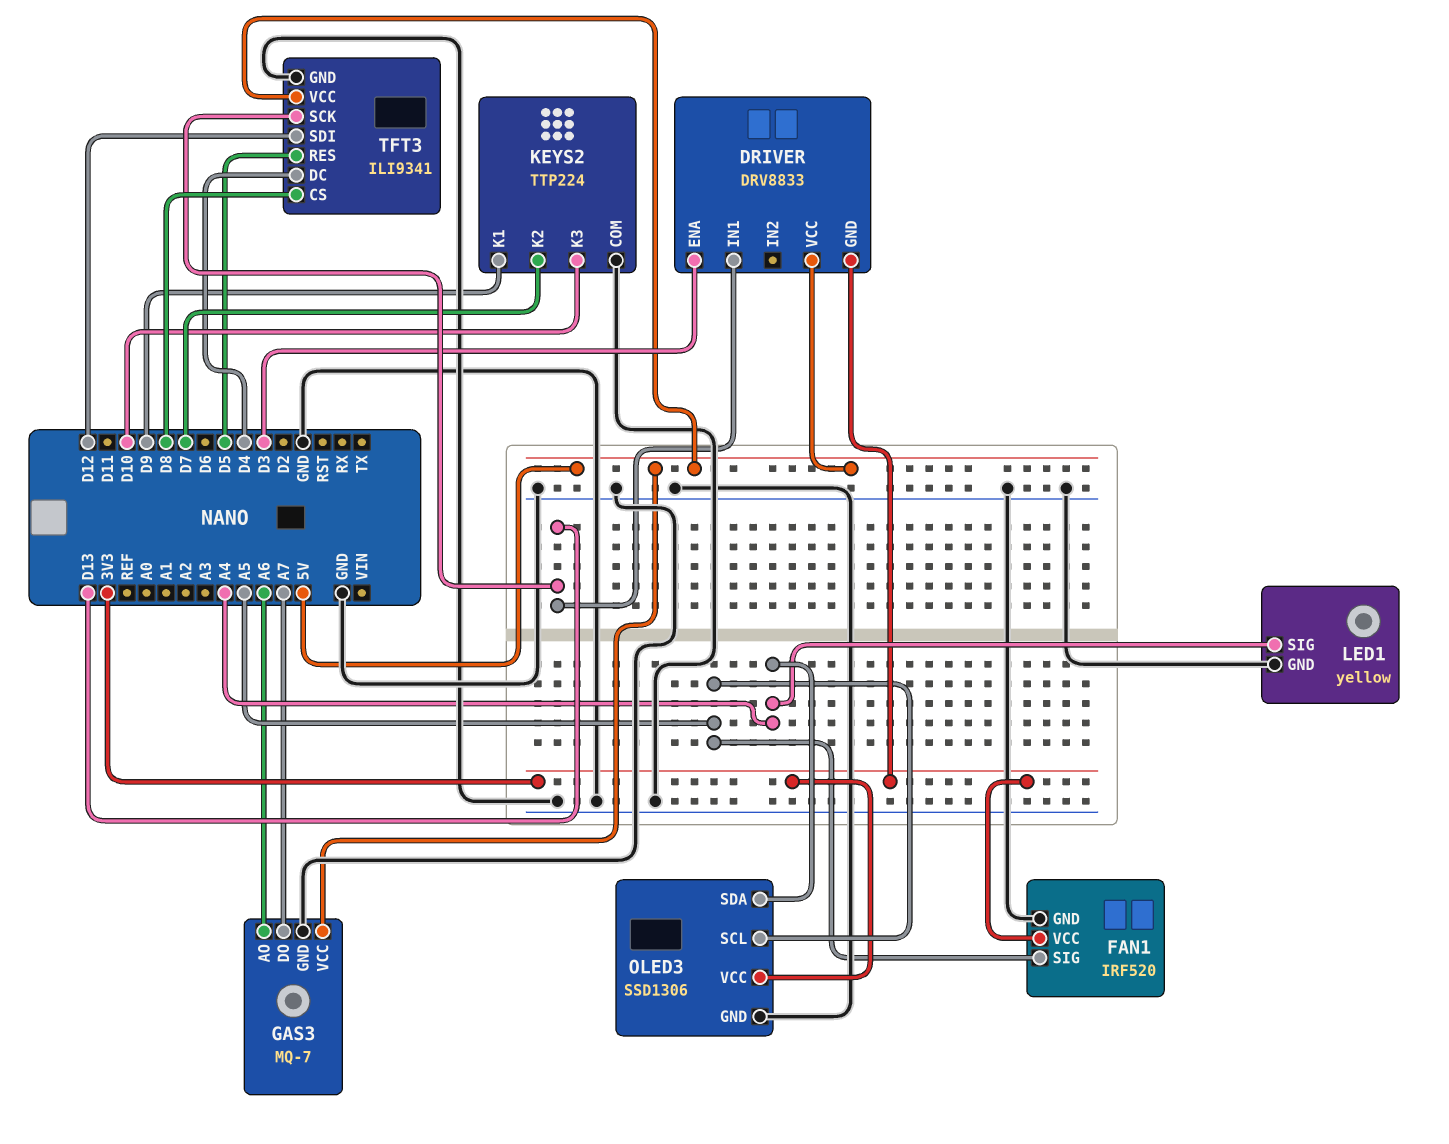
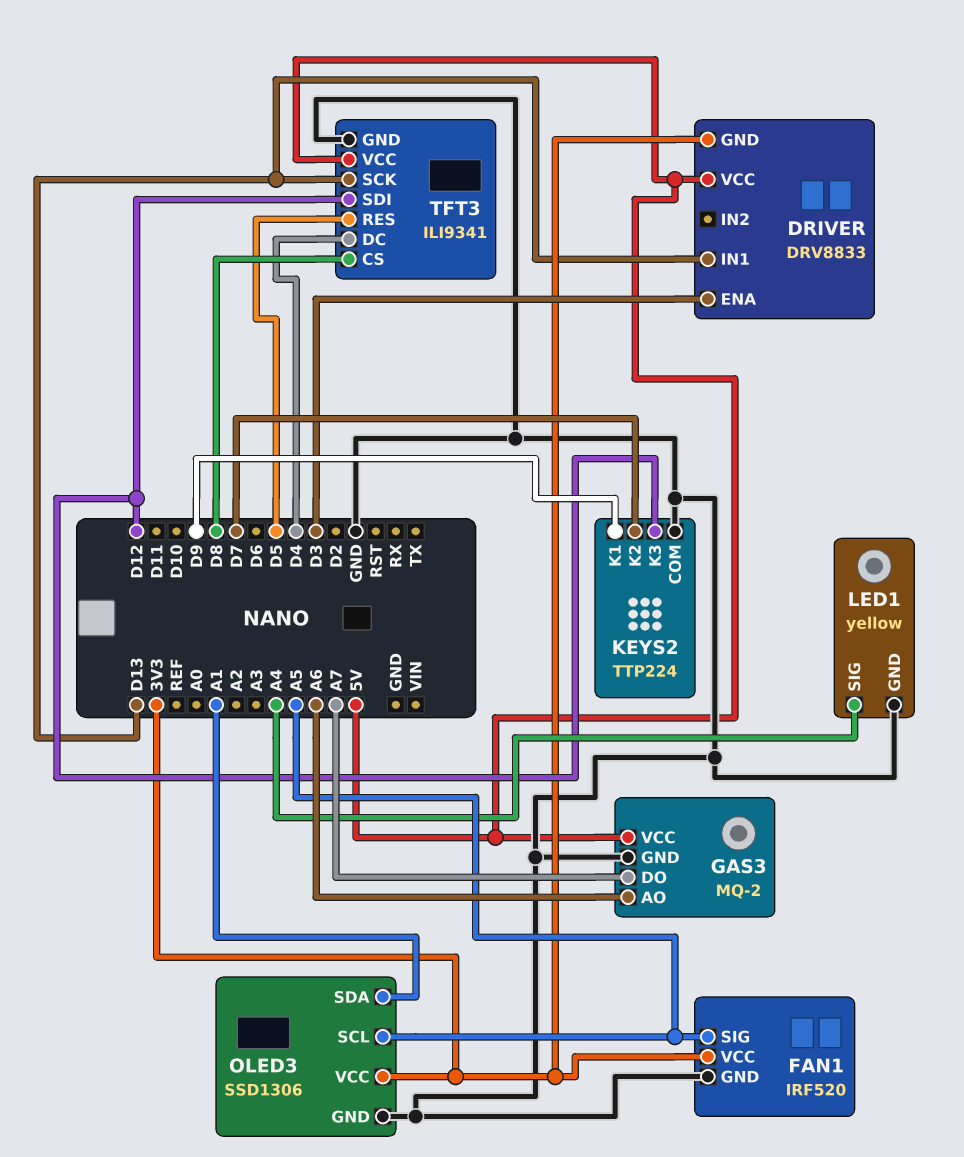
GAS3: MQ-7 -> MQ-2
KEYS2 pin K3: D10 -> D12
OLED3 pin SDA: A4 -> A1

